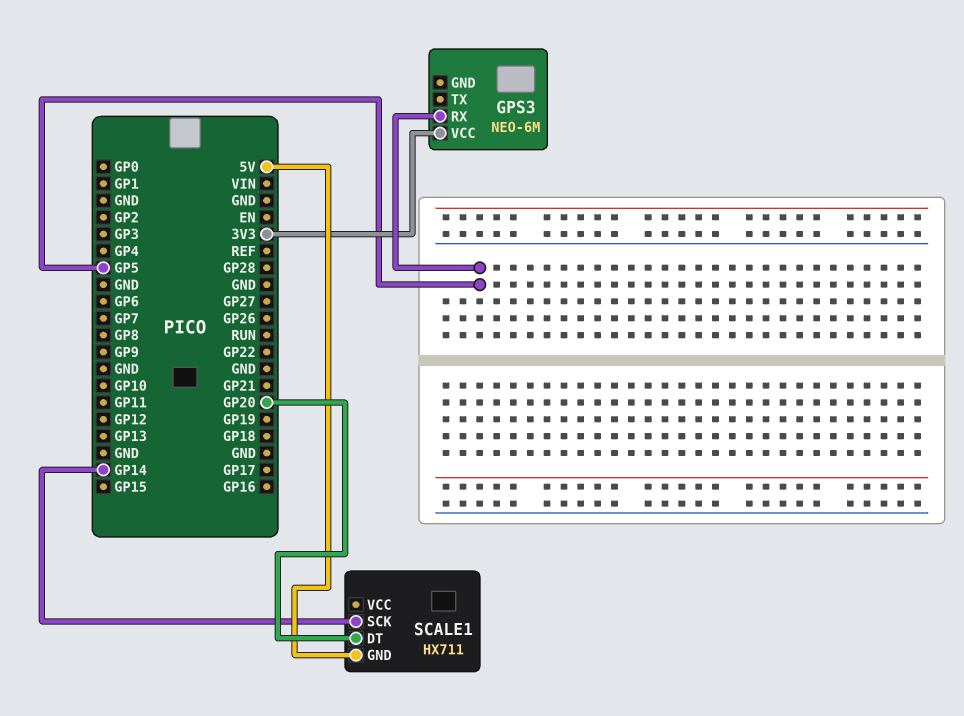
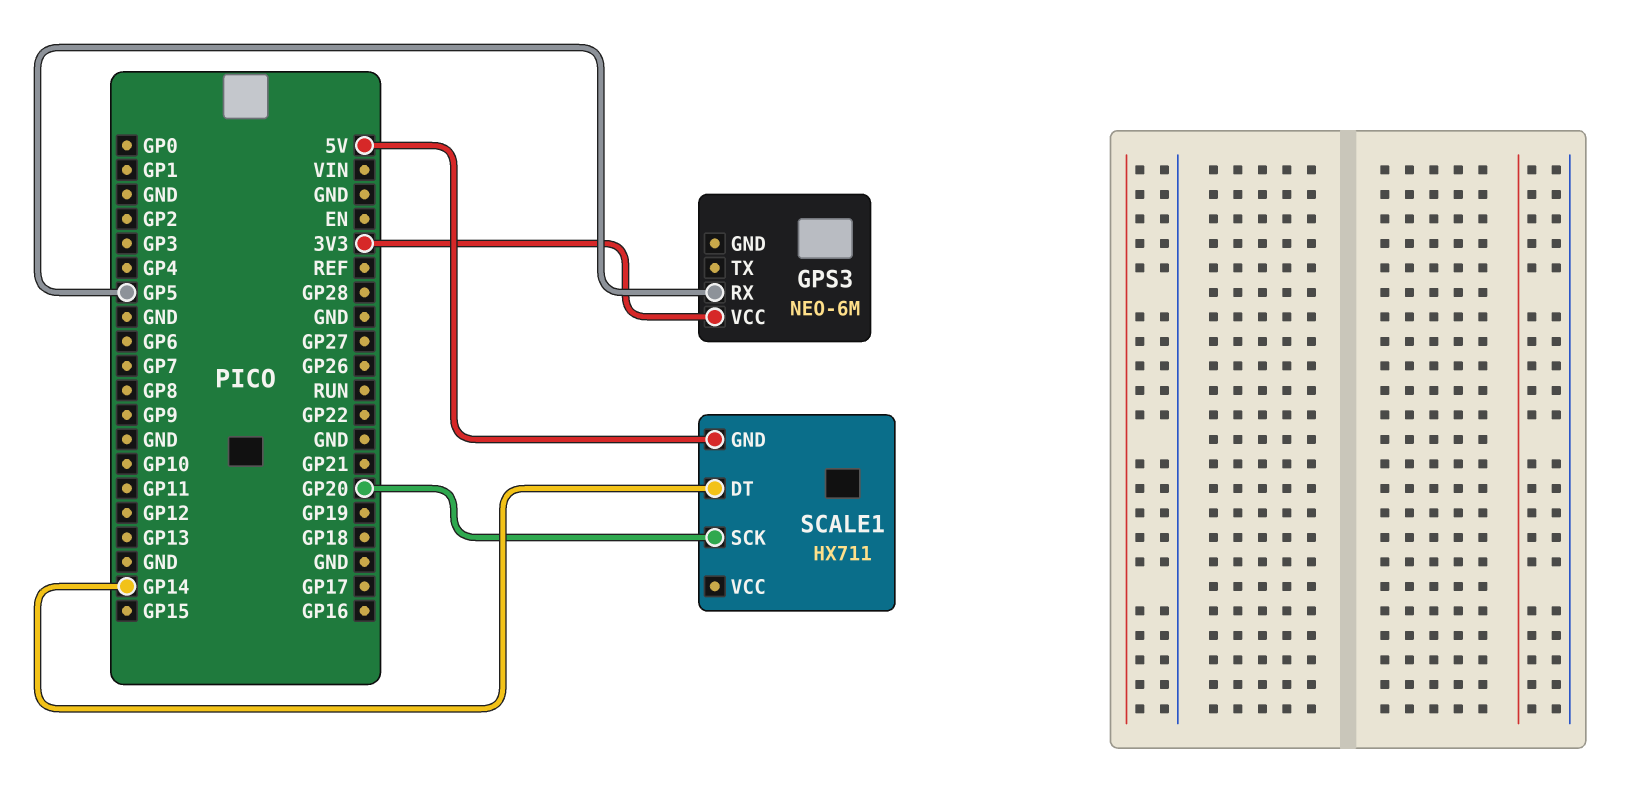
SCALE1 pin DT: GP20 -> GP14
SCALE1 pin SCK: GP14 -> GP20

